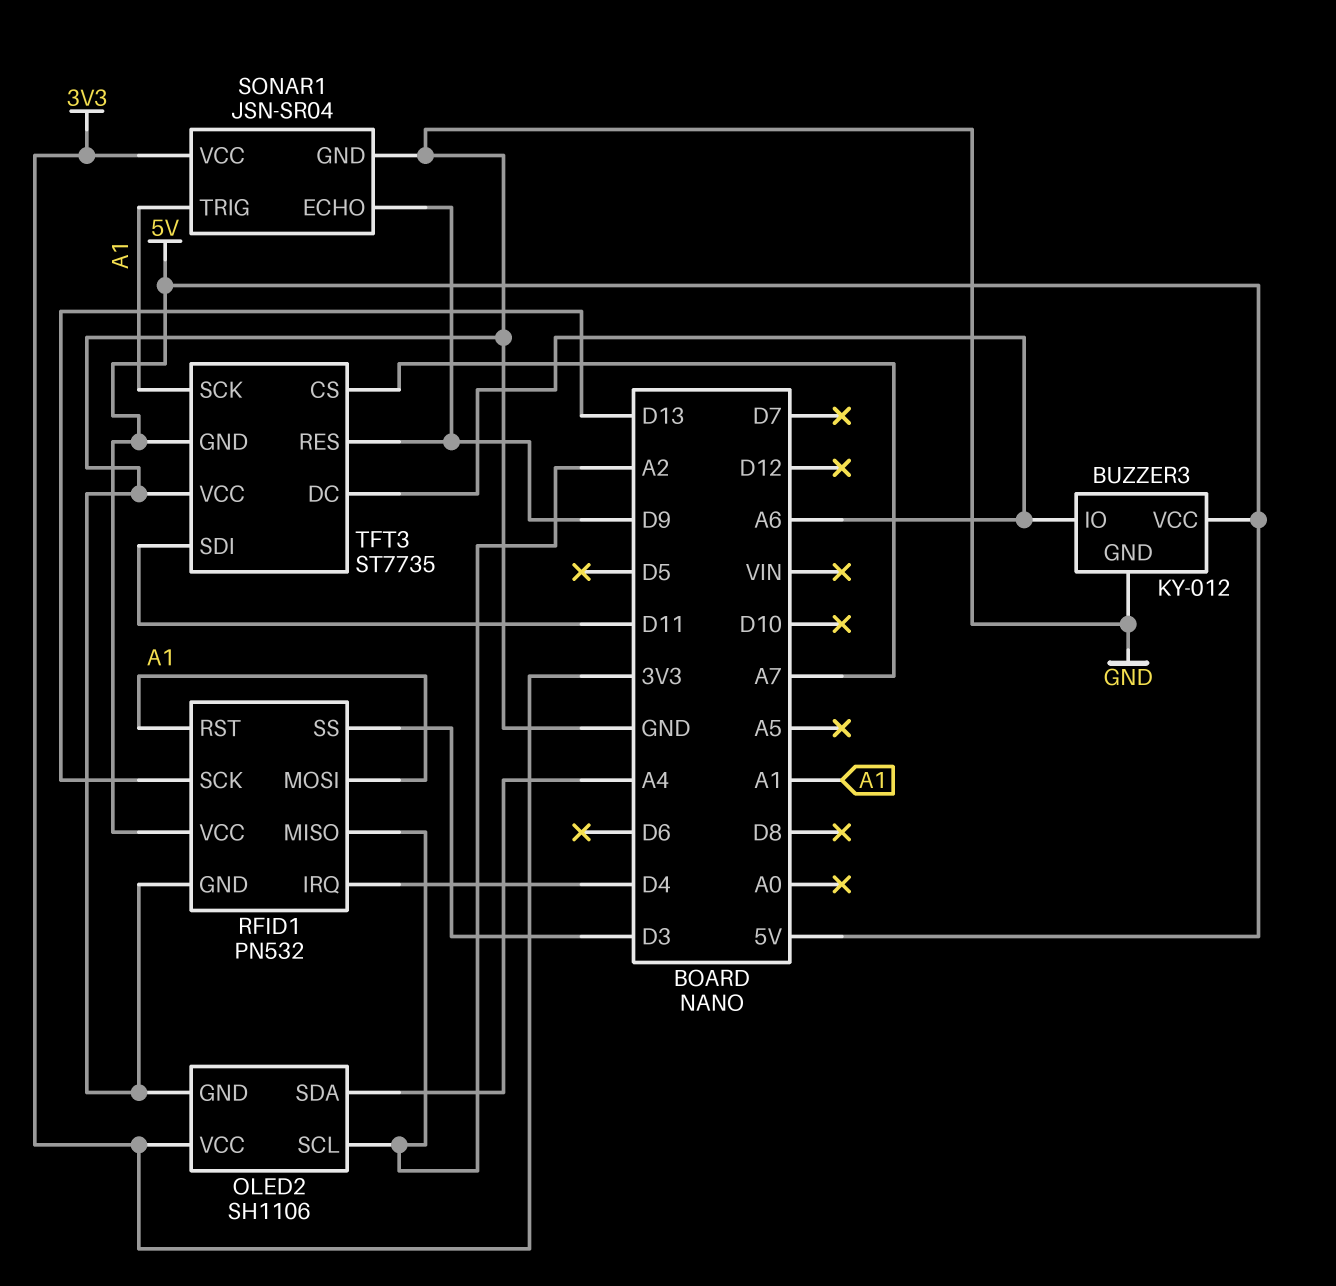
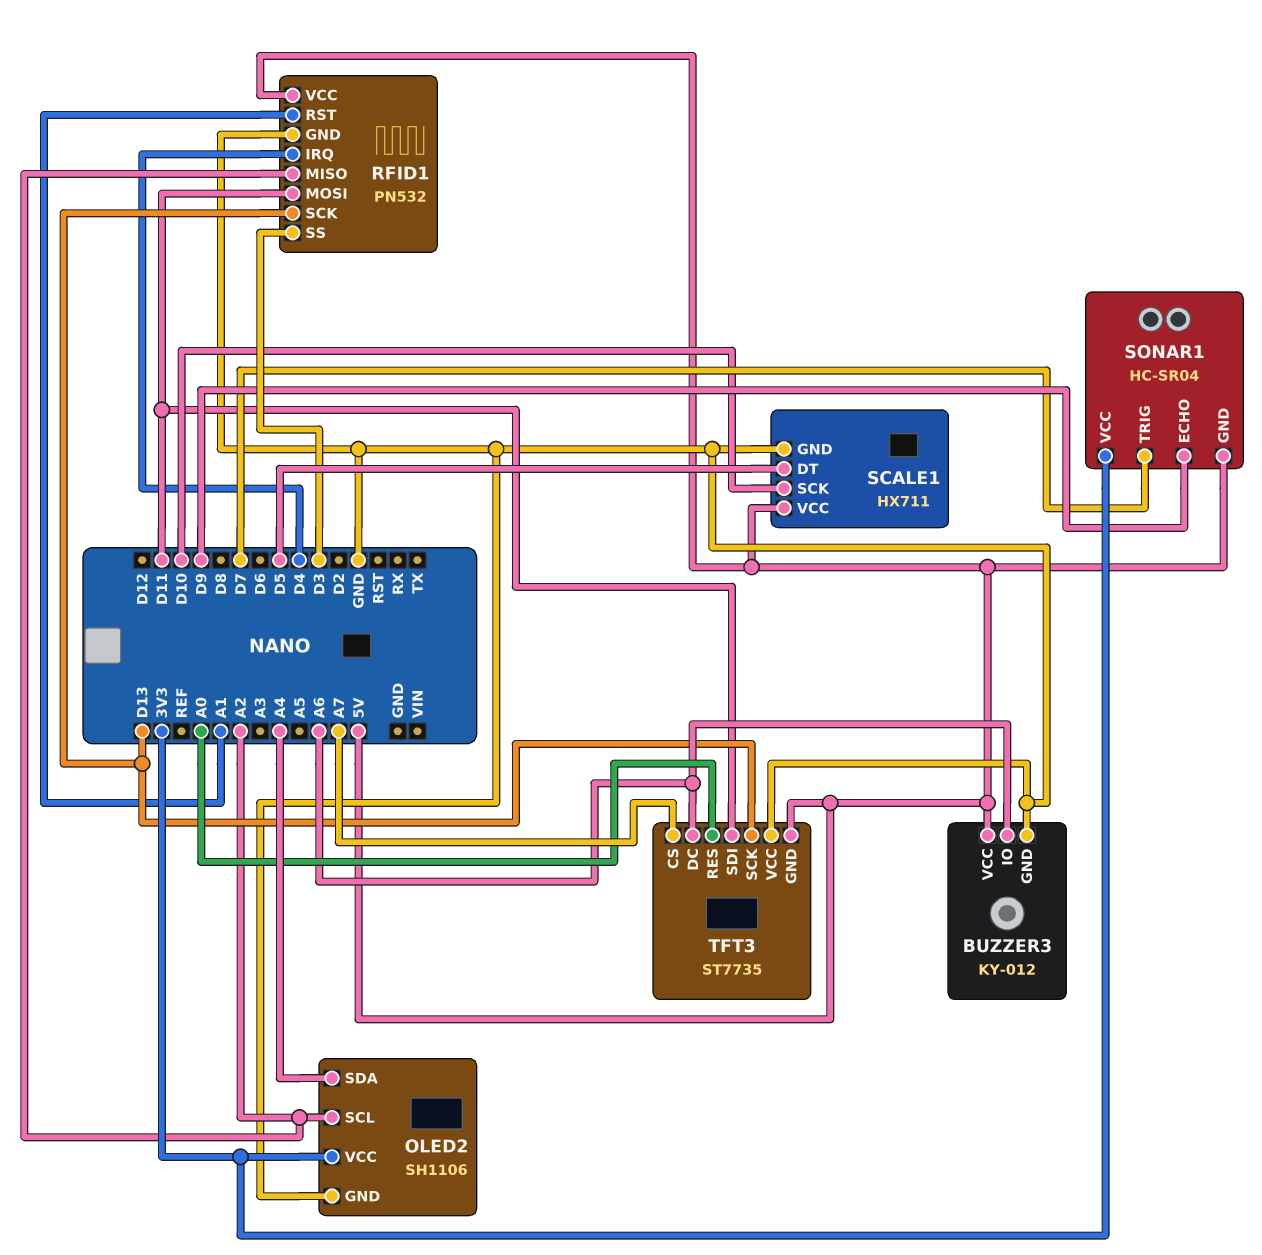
RFID1 pin MOSI: A1 -> D11
SCALE1: none -> HX711
SCALE1 pin DT: none -> D5
SCALE1 pin GND: none -> GND
SCALE1 pin SCK: none -> D10
SCALE1 pin VCC: none -> 5V
SONAR1: JSN-SR04 -> HC-SR04
SONAR1 pin GND: GND -> 5V
SONAR1 pin TRIG: A1 -> D7
TFT3 pin RES: D9 -> A0
TFT3 pin SCK: A1 -> D13

